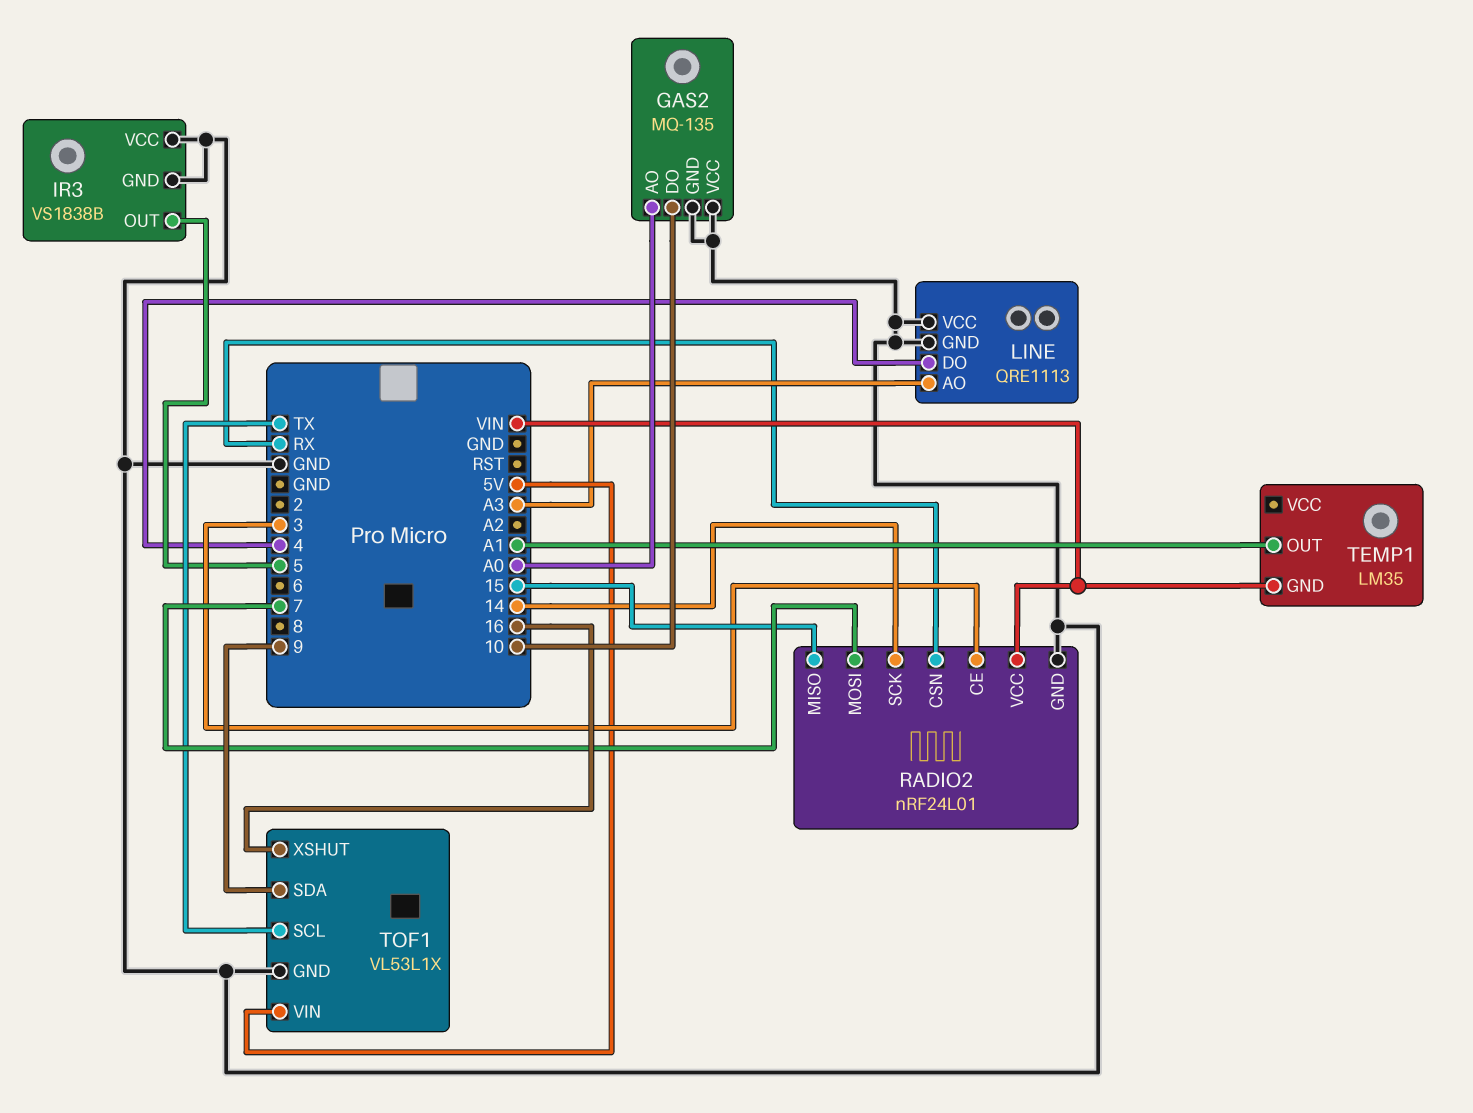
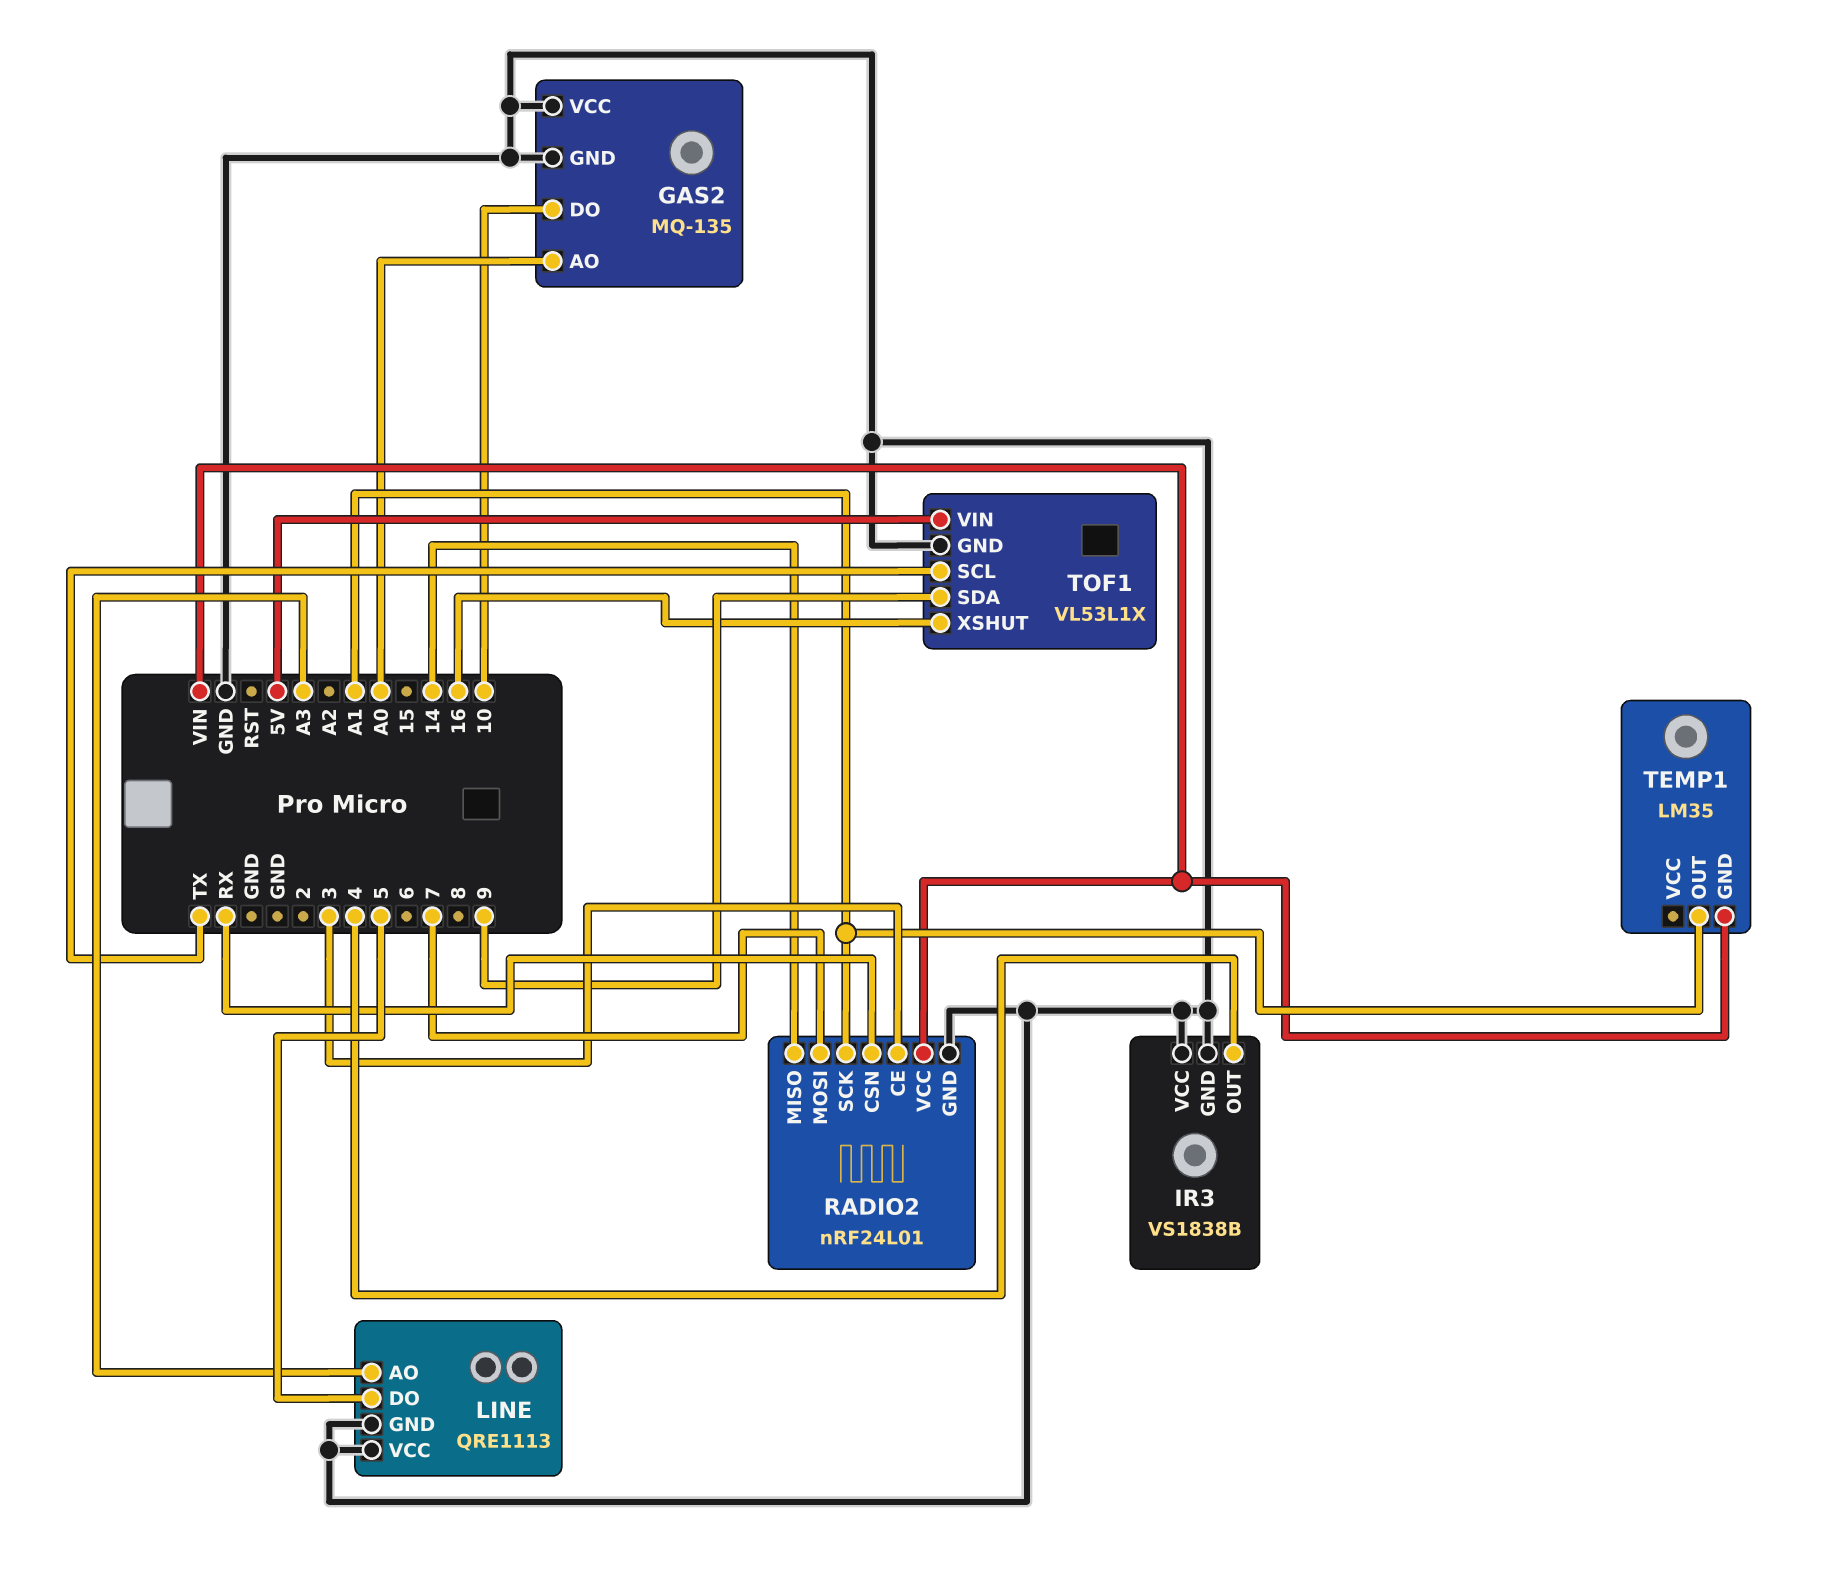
IR3 pin OUT: 5 -> 4
LINE pin DO: 4 -> 5
RADIO2 pin MISO: 15 -> 14
RADIO2 pin SCK: 14 -> A1

